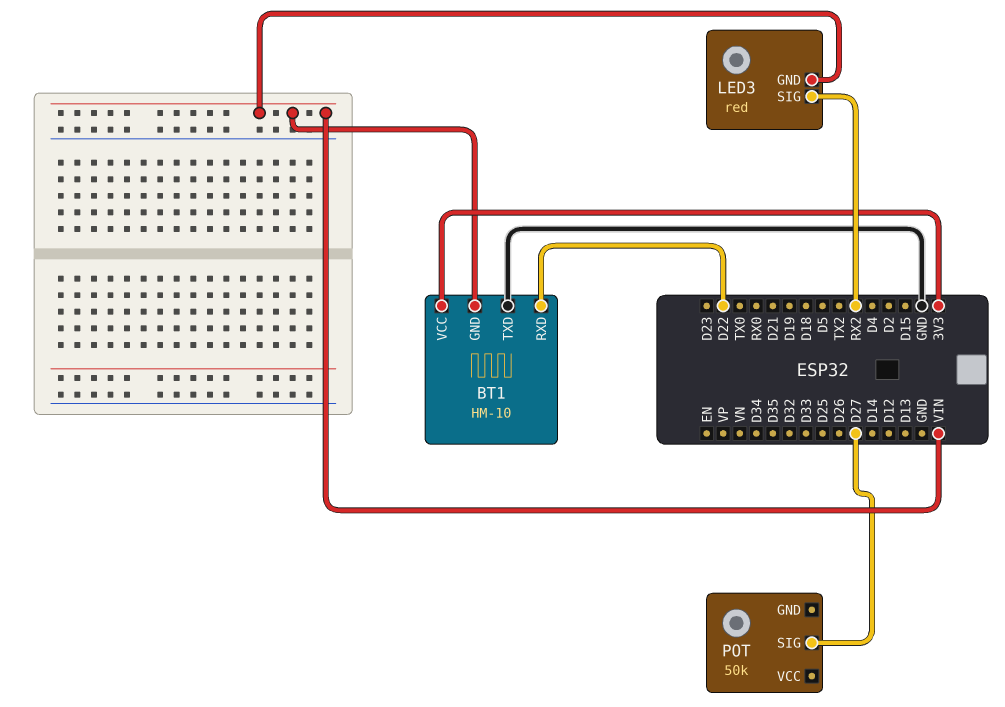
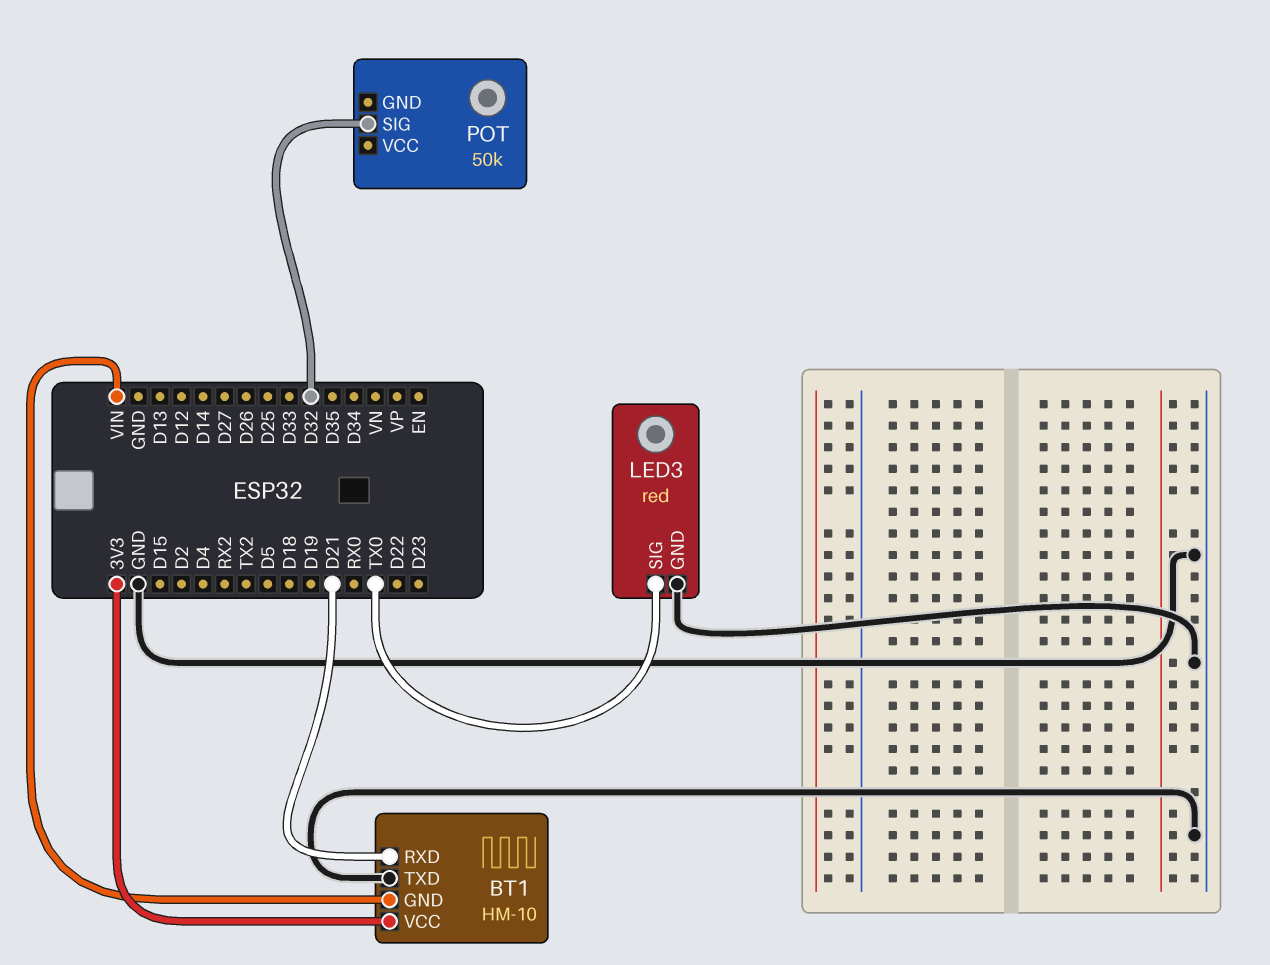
BT1 pin RXD: D22 -> D21
LED3 pin GND: VIN -> GND
LED3 pin SIG: RX2 -> TX0
POT pin SIG: D27 -> D32

